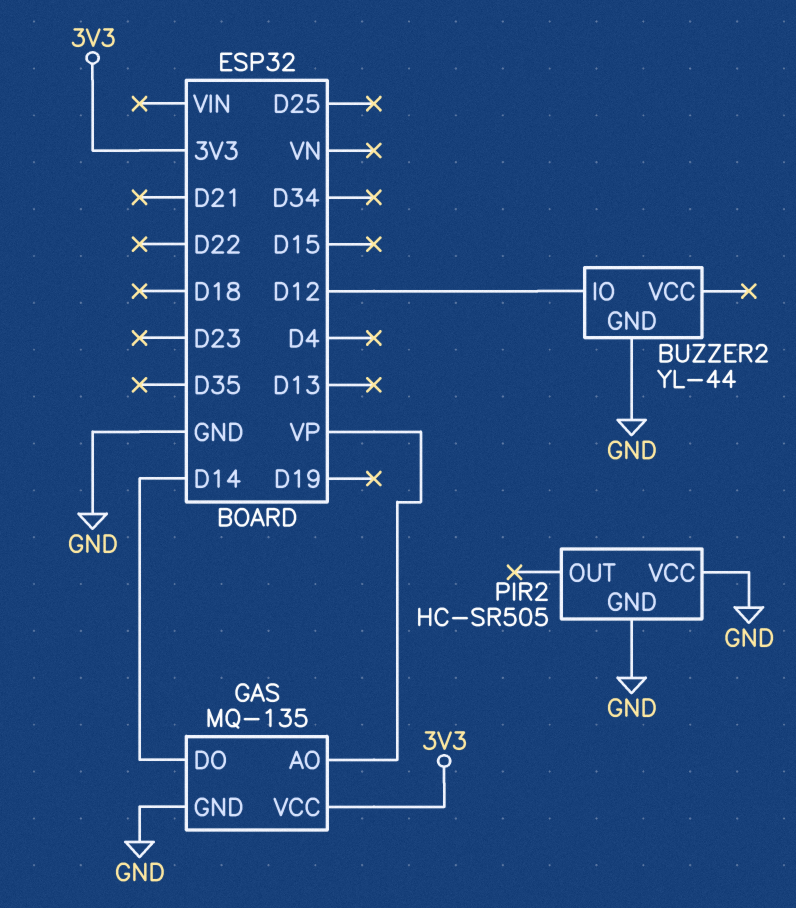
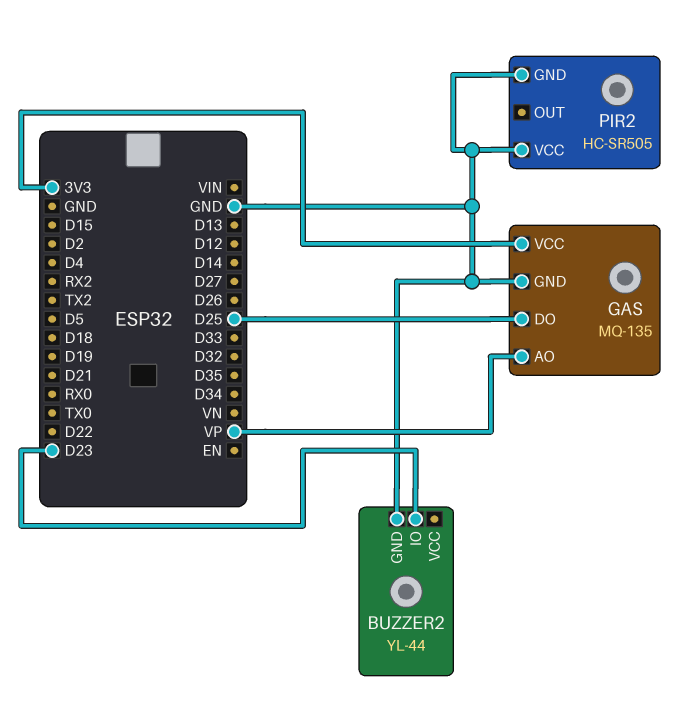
BUZZER2 pin IO: D12 -> D23
GAS pin DO: D14 -> D25

